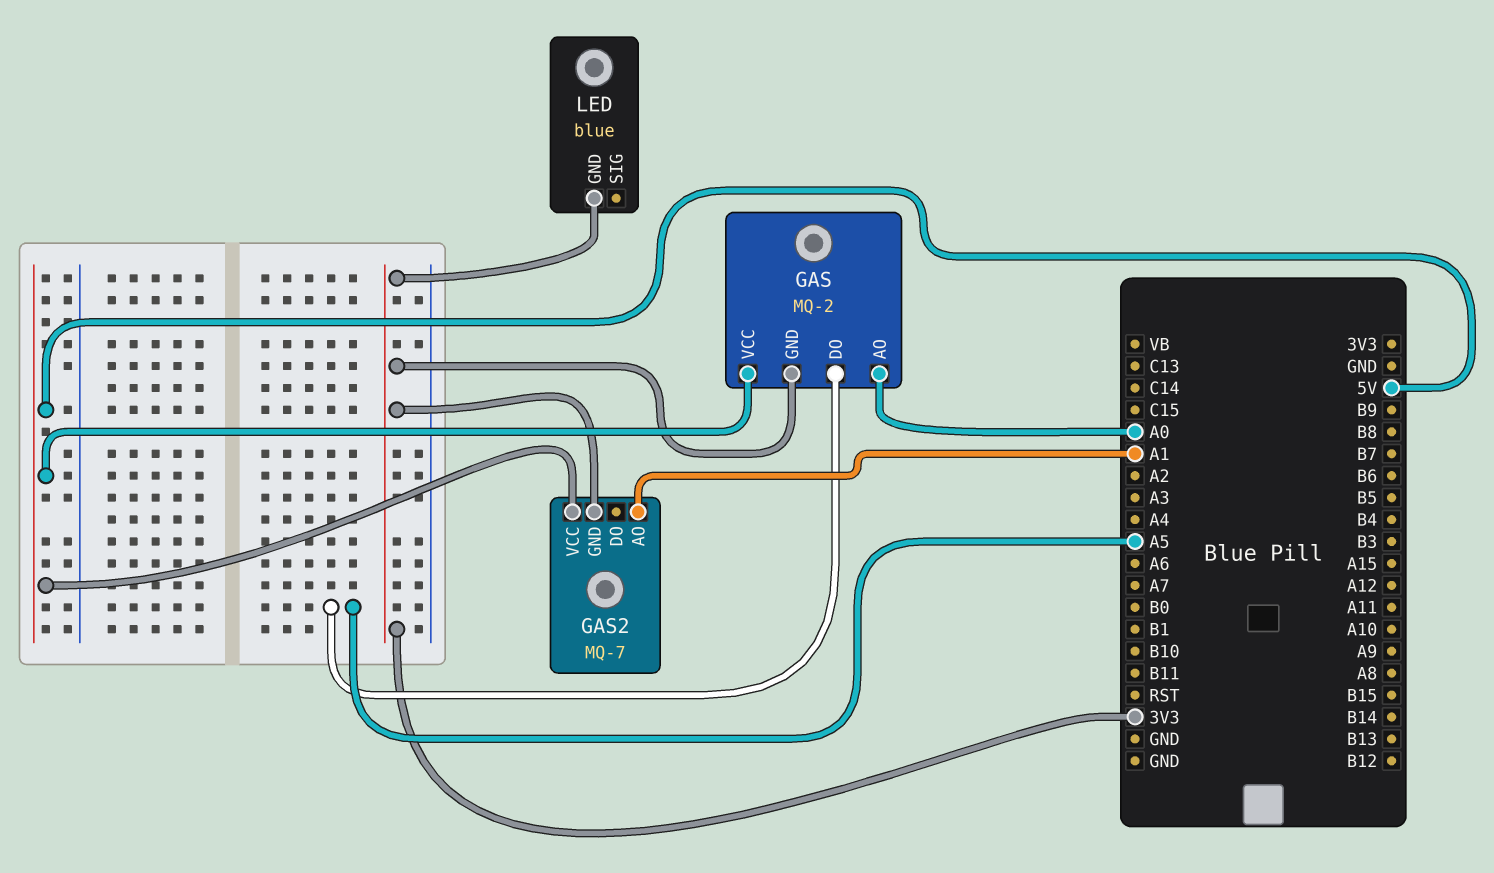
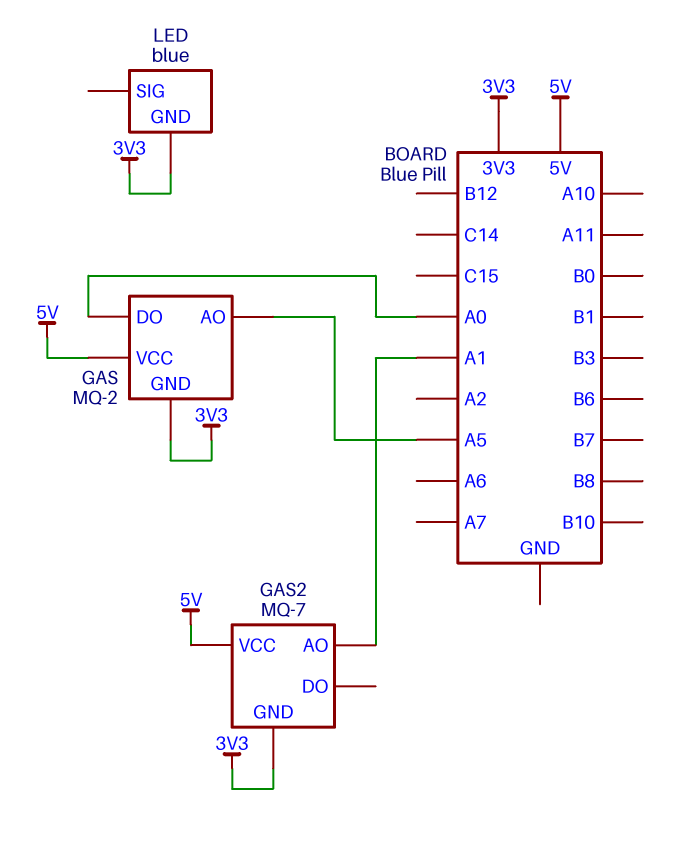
GAS pin AO: A0 -> A5
GAS pin DO: A5 -> A0

